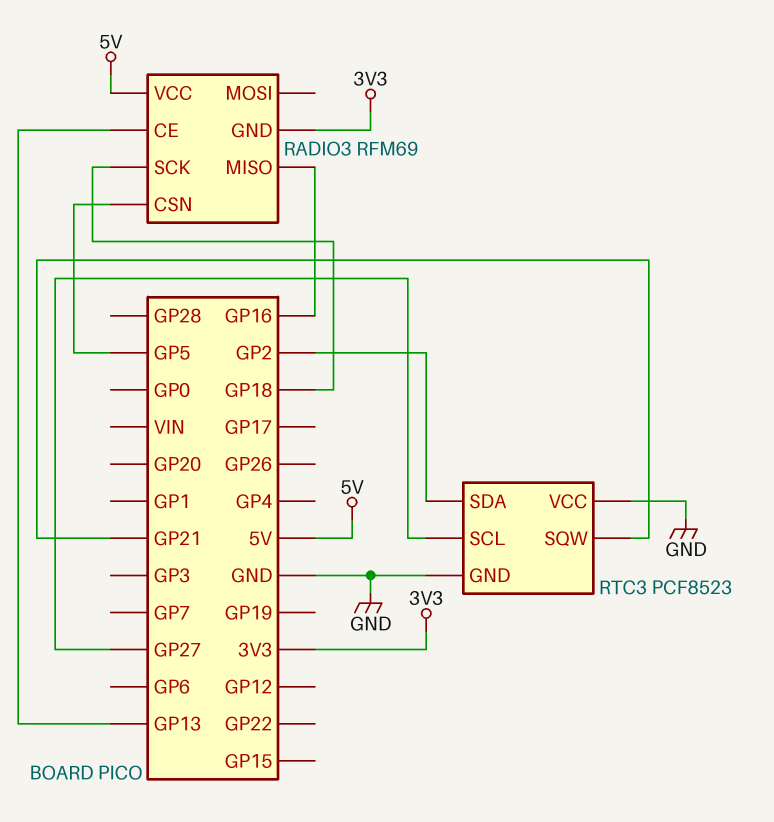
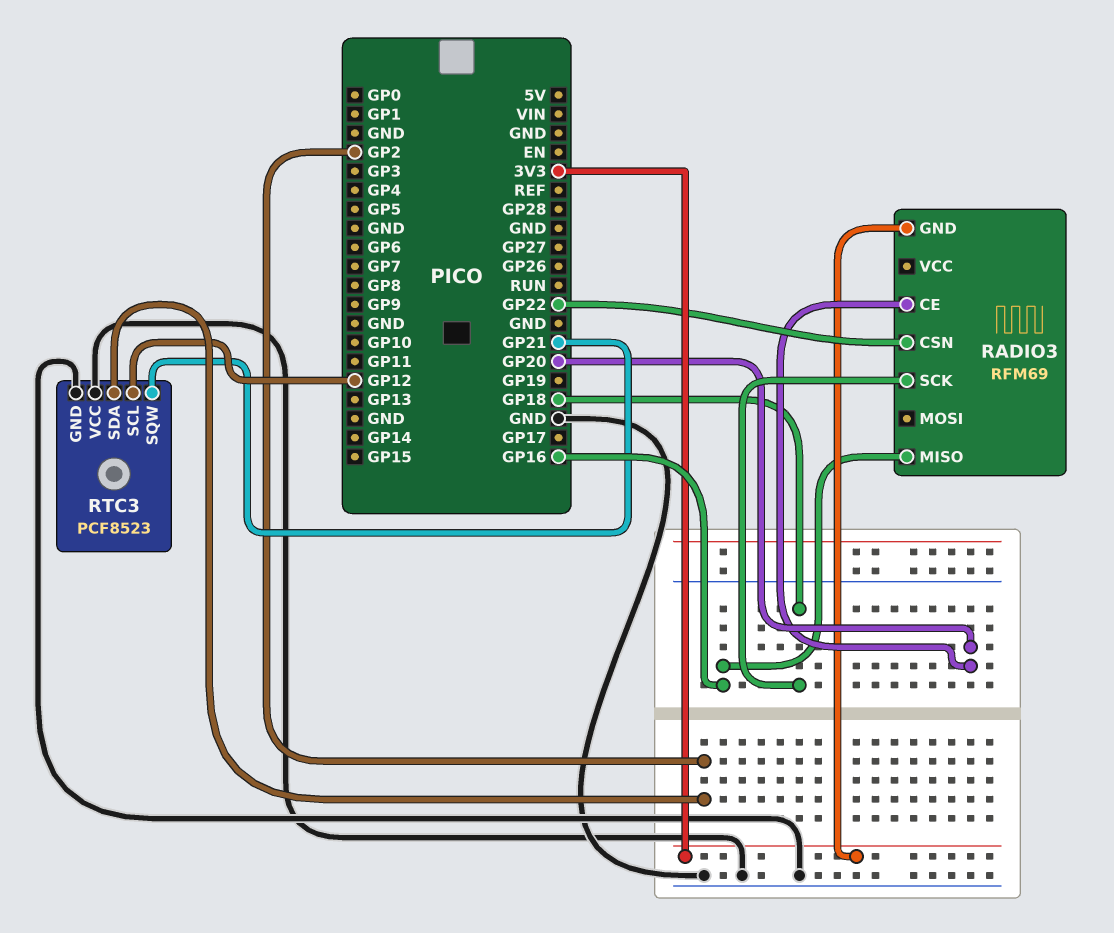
RADIO3 pin CE: GP13 -> GP20
RADIO3 pin CSN: GP5 -> GP22
RADIO3 pin VCC: 5V -> none
RTC3 pin SCL: GP27 -> GP12

